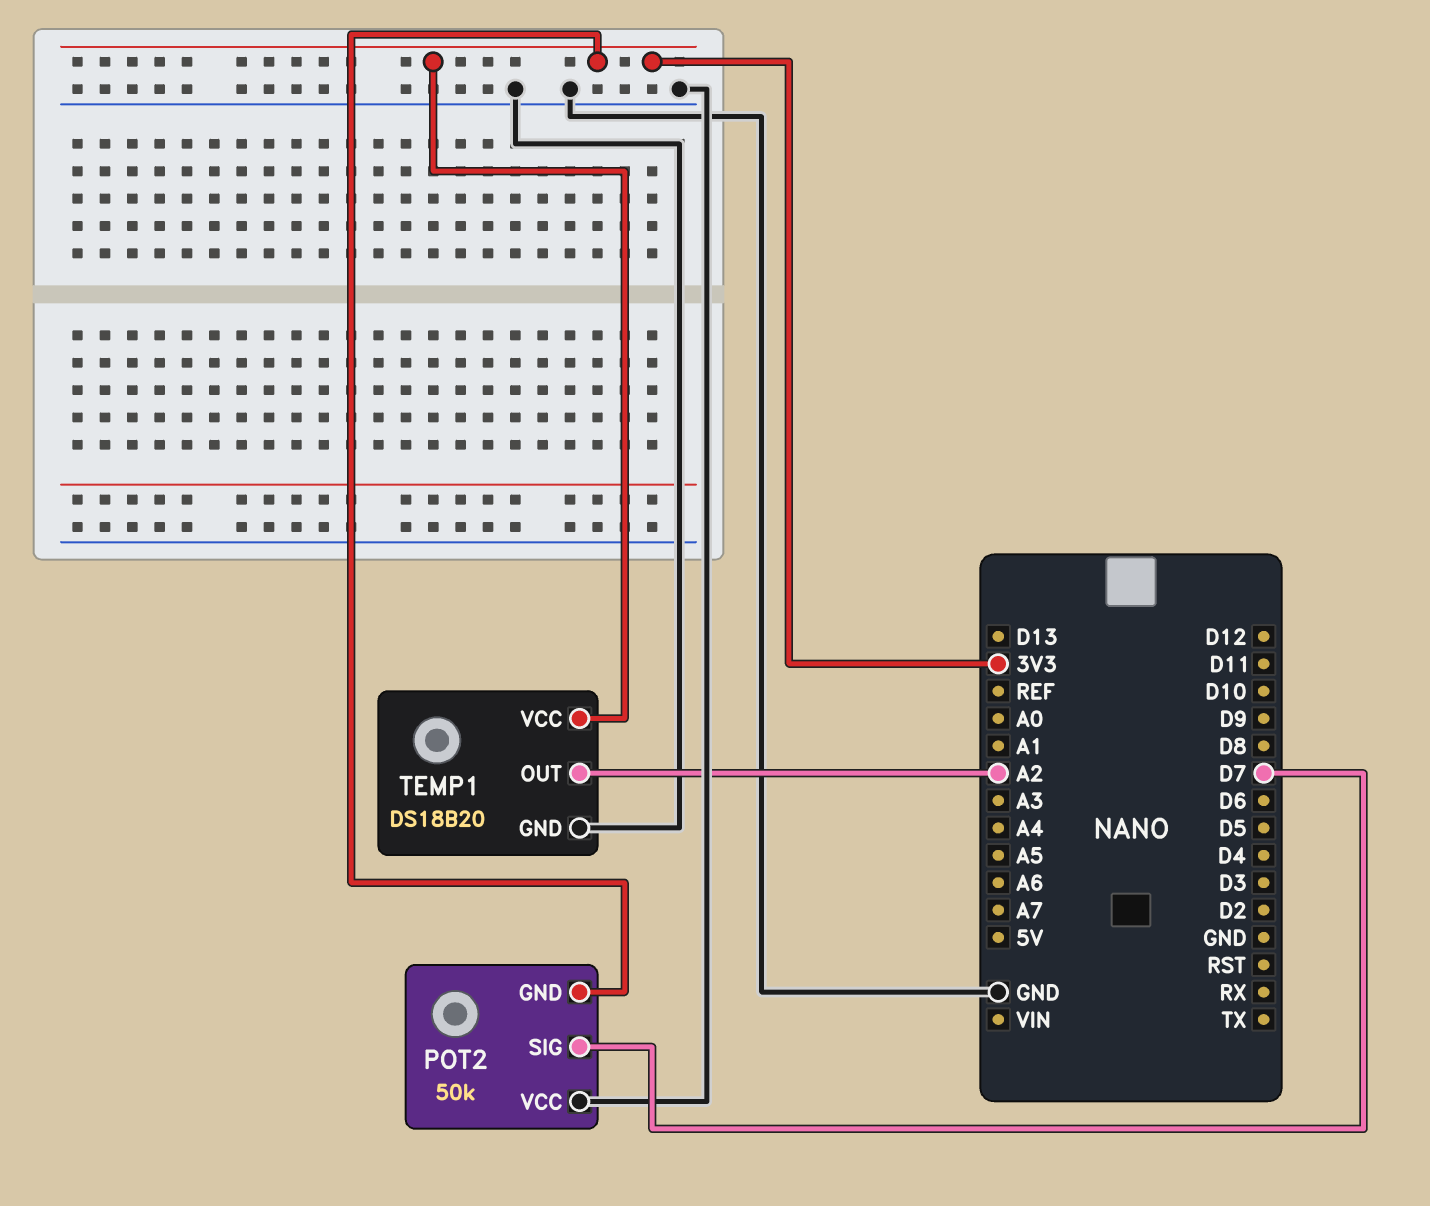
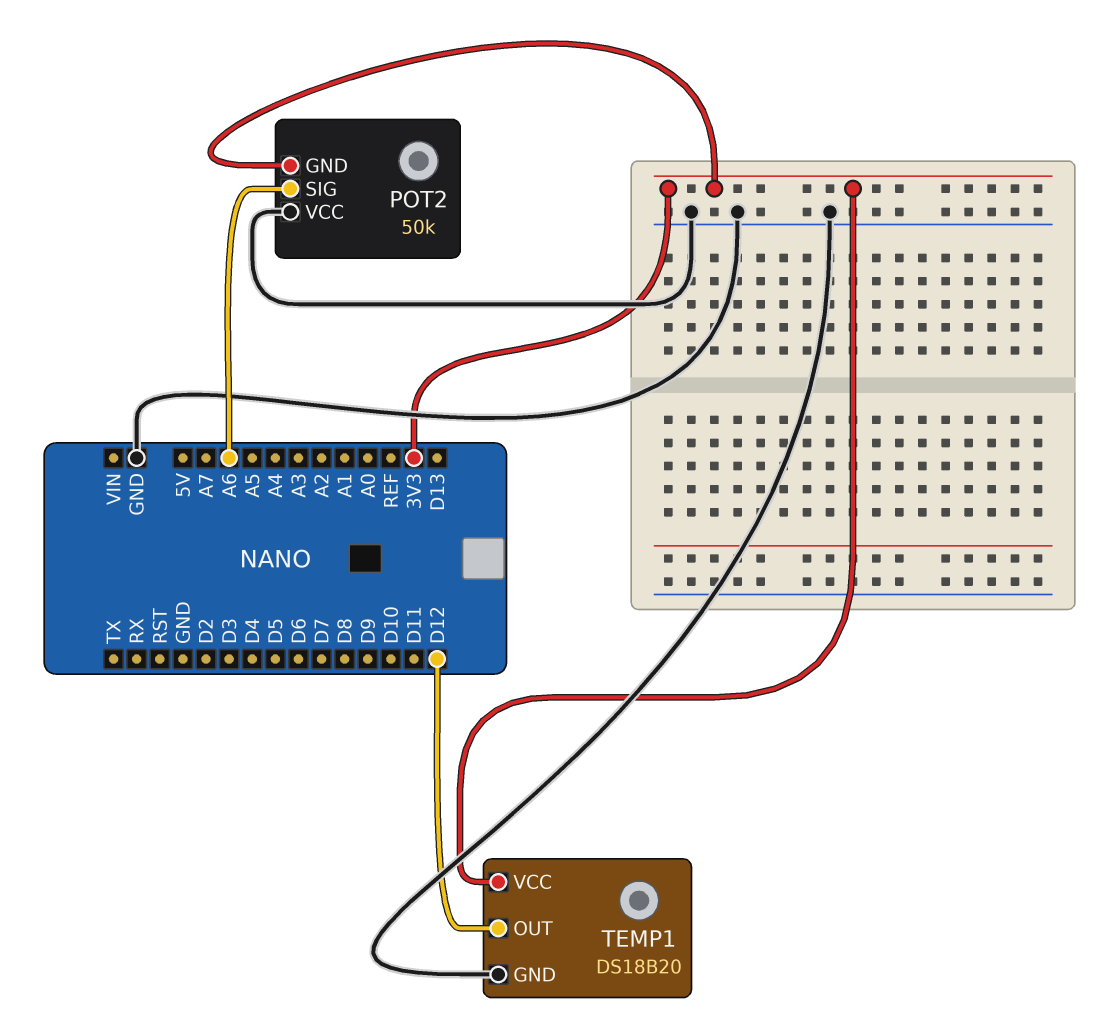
POT2 pin SIG: D7 -> A6
TEMP1 pin OUT: A2 -> D12

